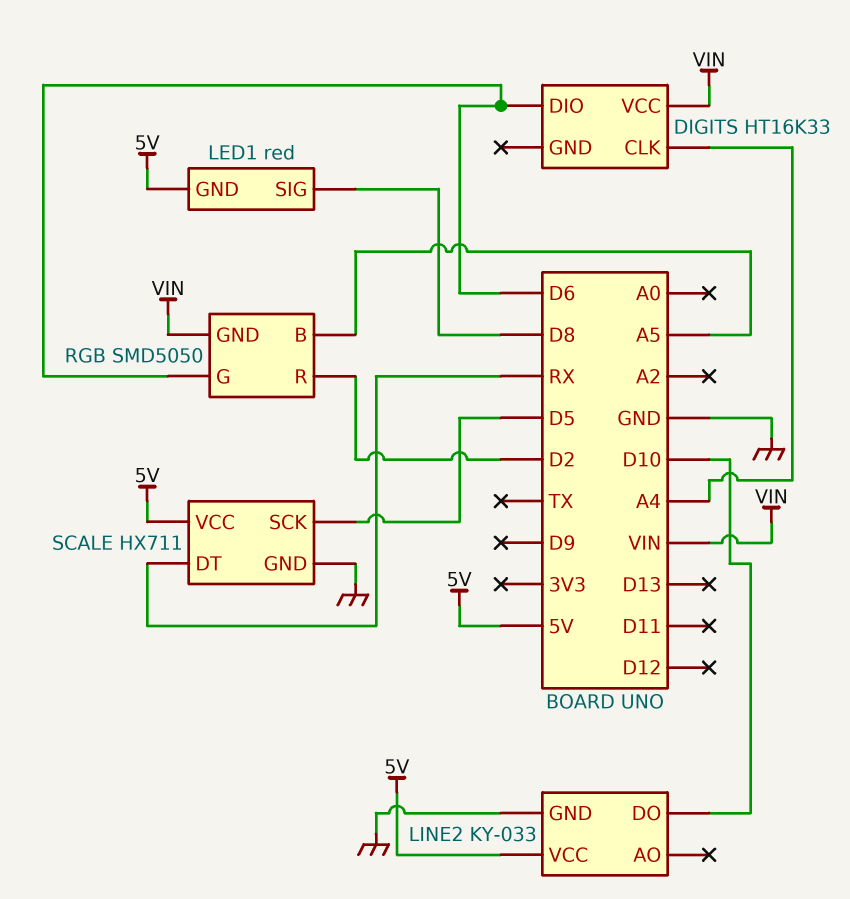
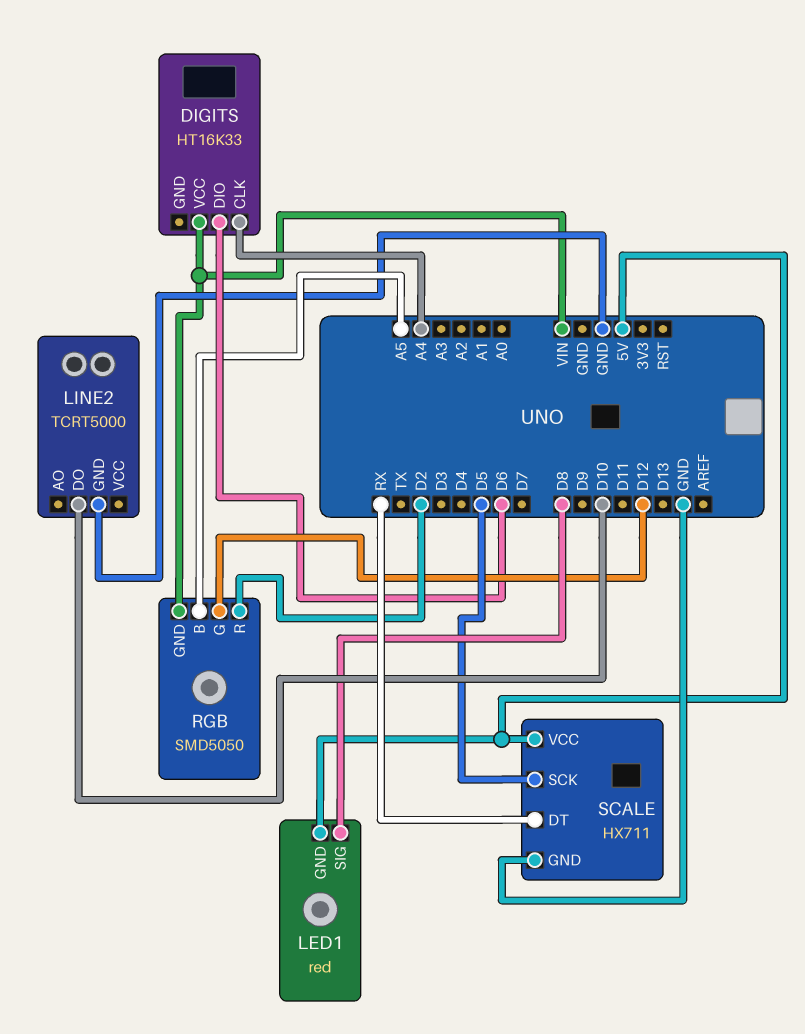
LINE2: KY-033 -> TCRT5000
LINE2 pin VCC: 5V -> none
RGB pin G: D6 -> D12

